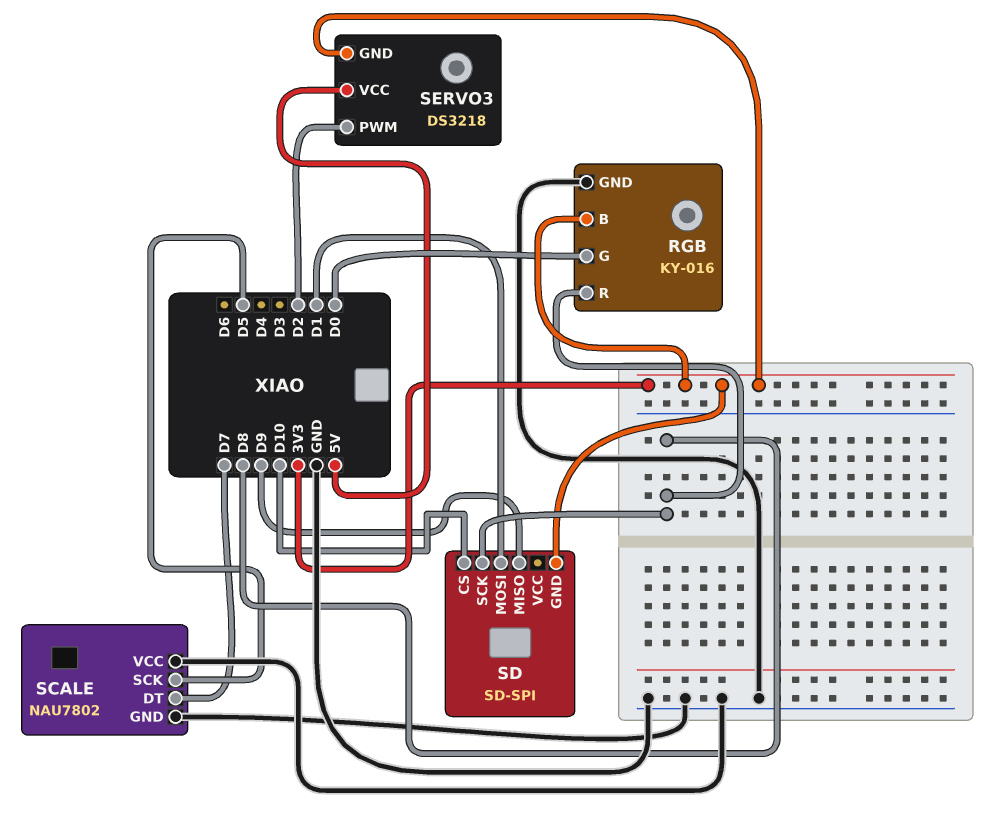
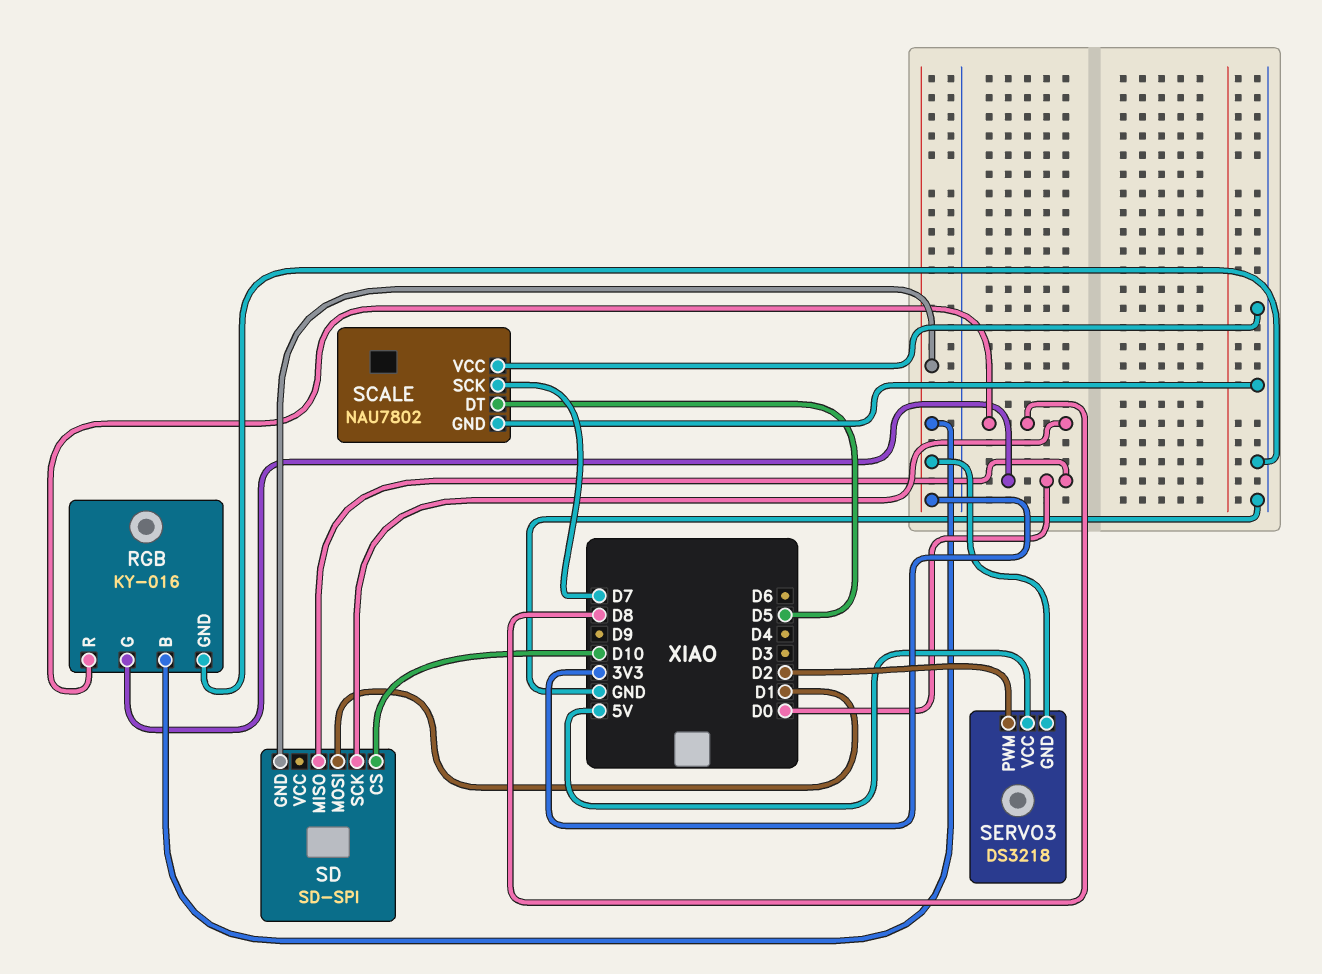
SCALE pin DT: D7 -> D5
SCALE pin SCK: D5 -> D7
SD pin MISO: D9 -> D0

